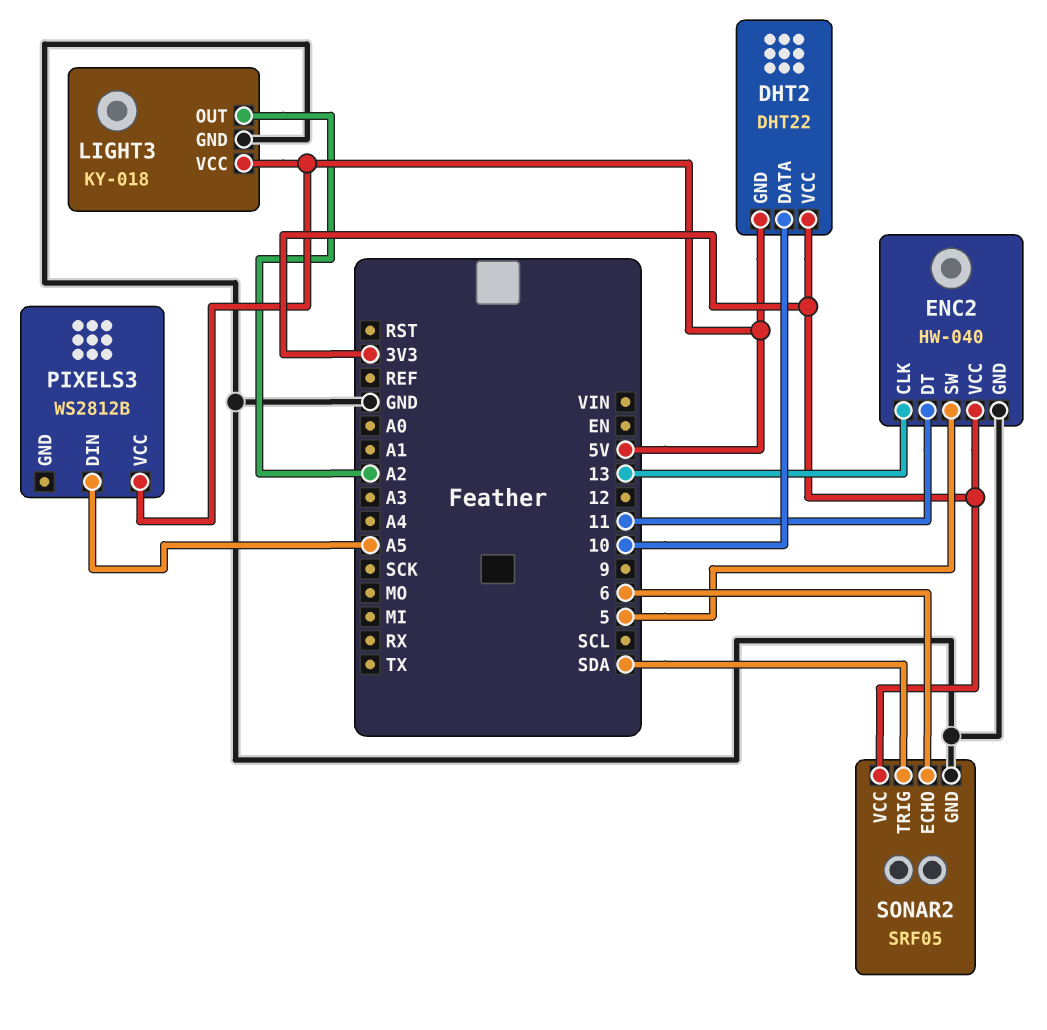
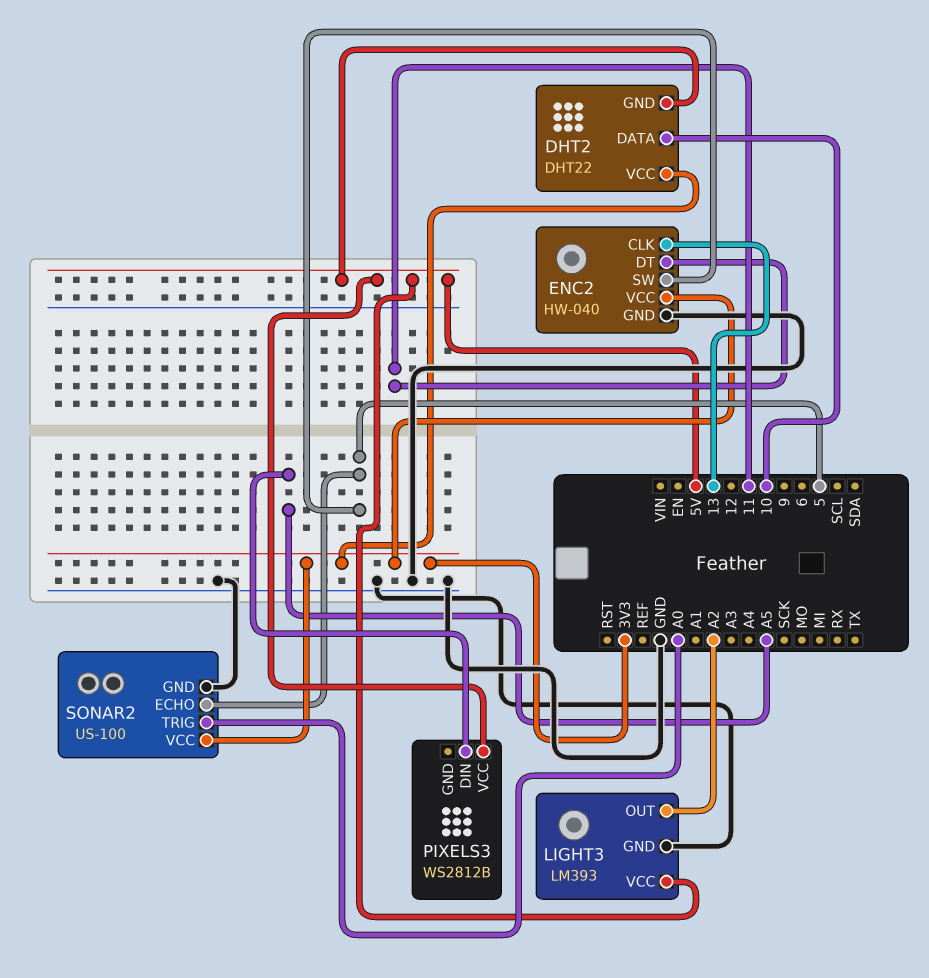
LIGHT3: KY-018 -> LM393
SONAR2: SRF05 -> US-100
SONAR2 pin ECHO: 6 -> 5
SONAR2 pin TRIG: SDA -> A0

